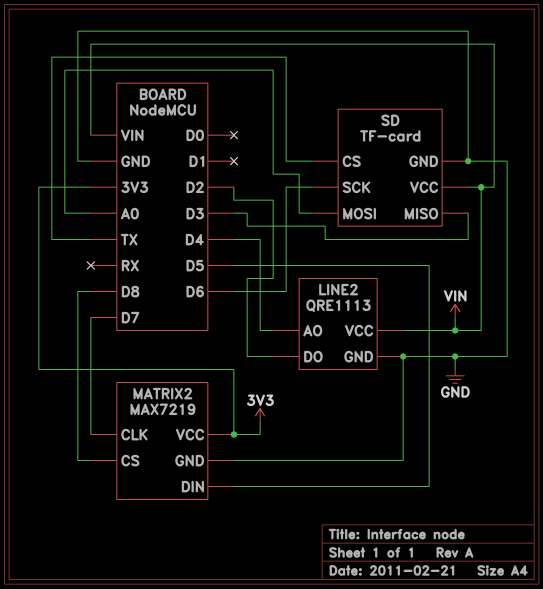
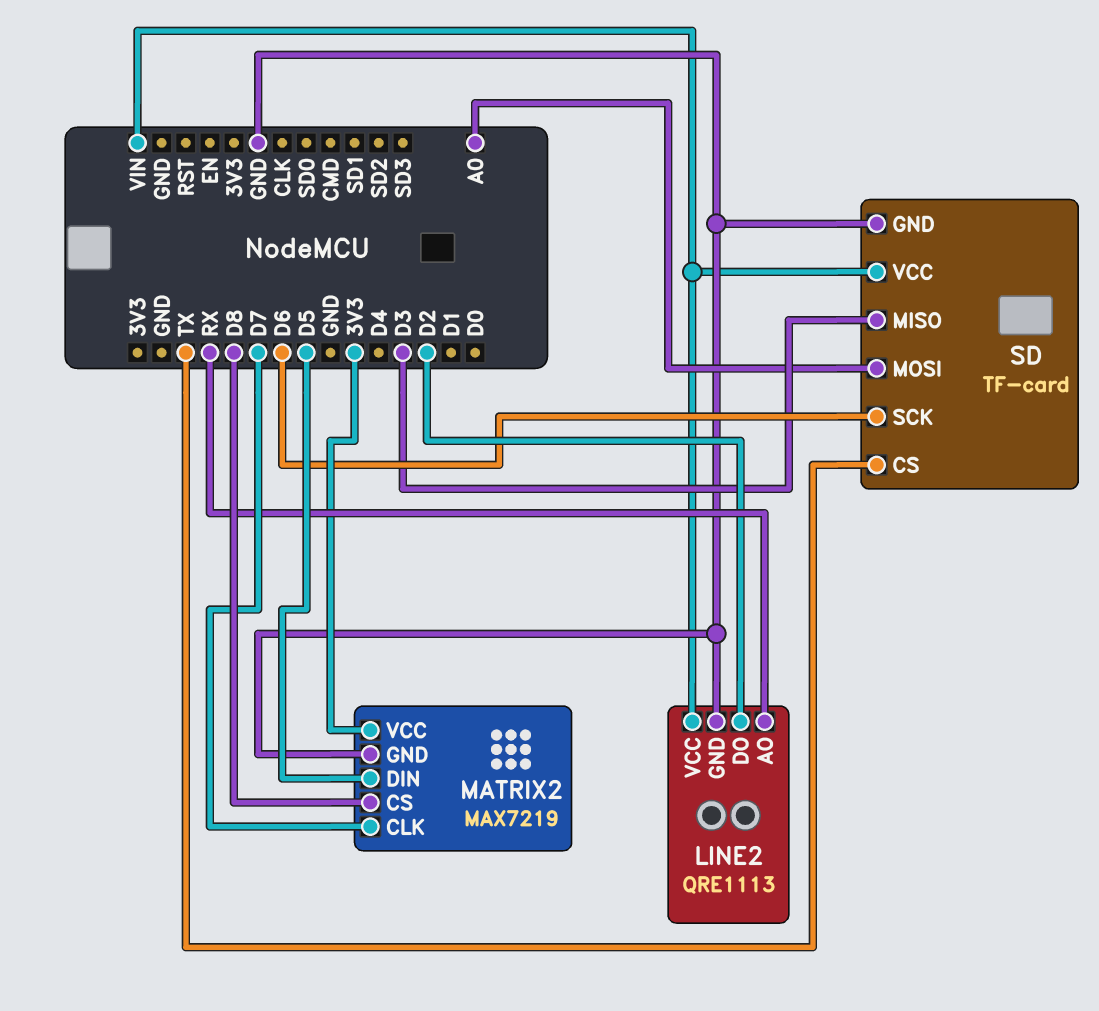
LINE2 pin AO: D4 -> RX

